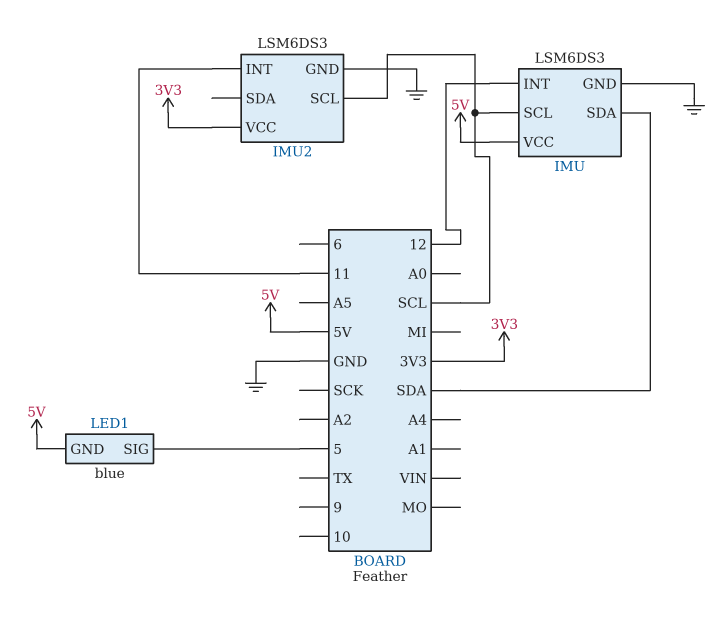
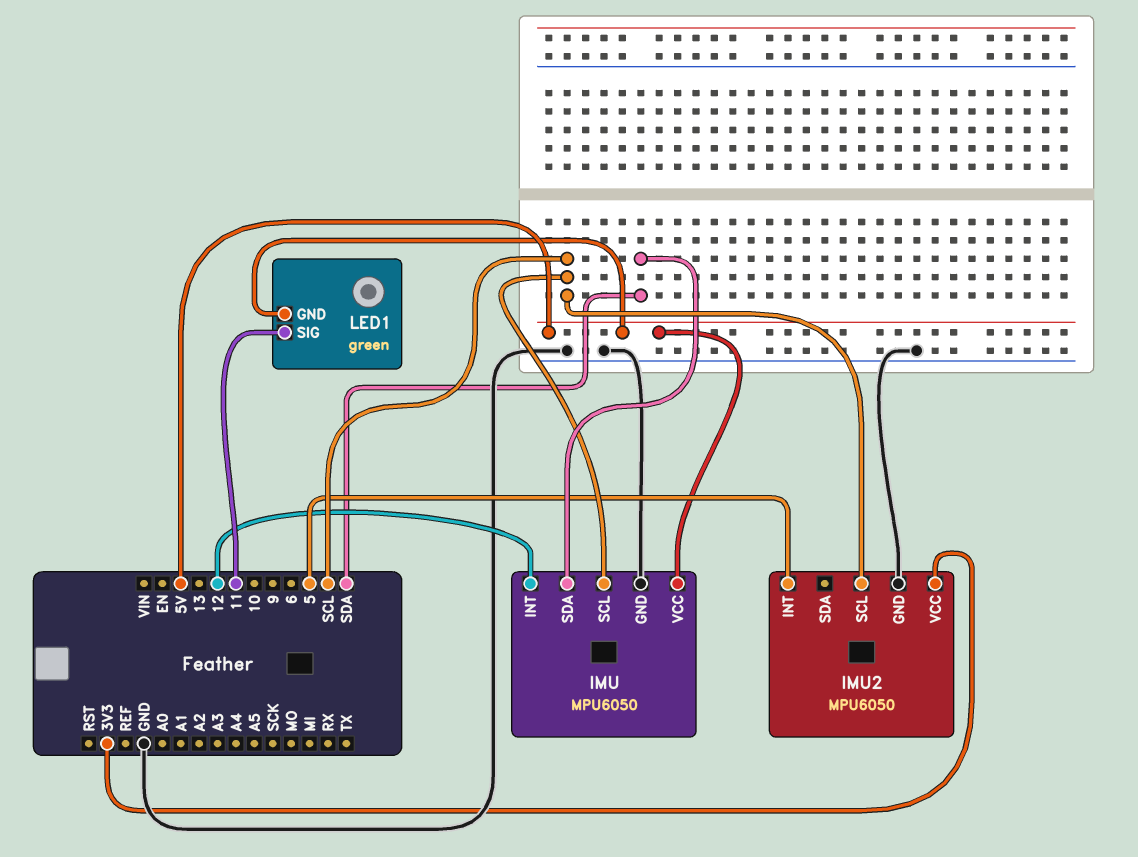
IMU: LSM6DS3 -> MPU6050
IMU2: LSM6DS3 -> MPU6050
IMU2 pin INT: 11 -> 5
LED1: blue -> green
LED1 pin SIG: 5 -> 11

